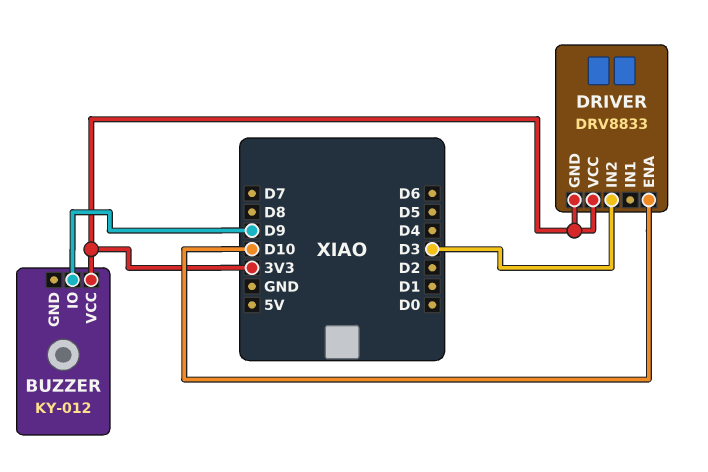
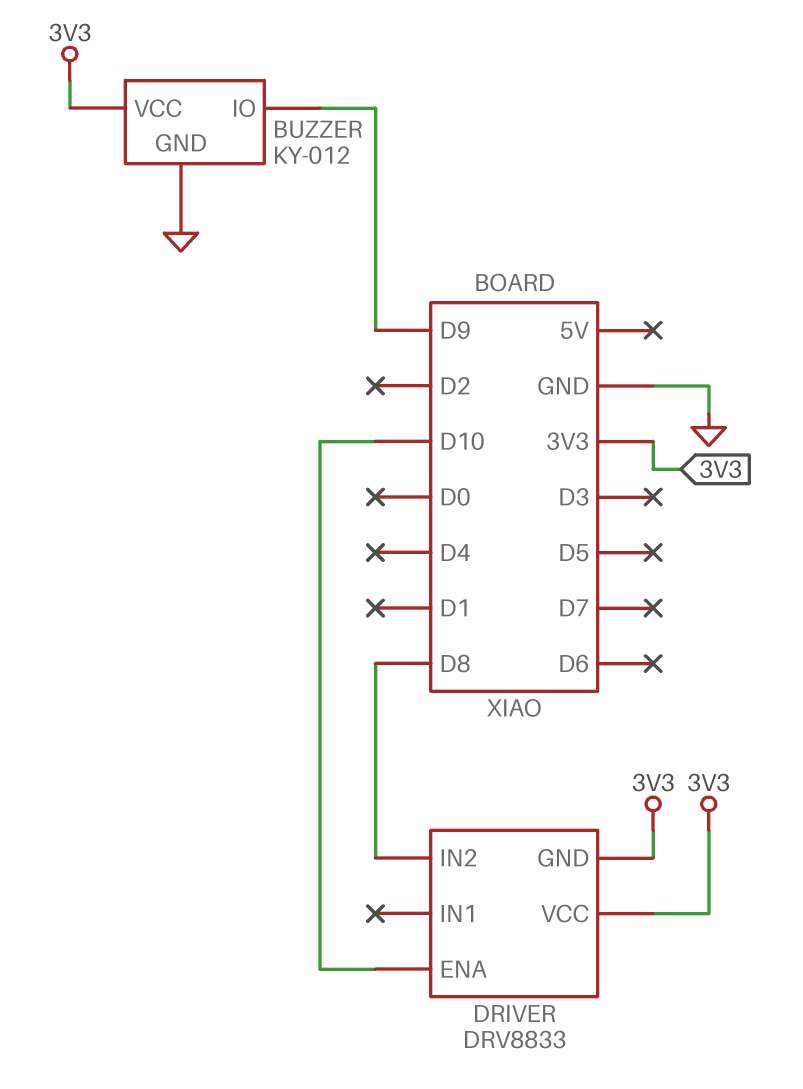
BUZZER pin GND: none -> GND
DRIVER pin IN2: D3 -> D8

